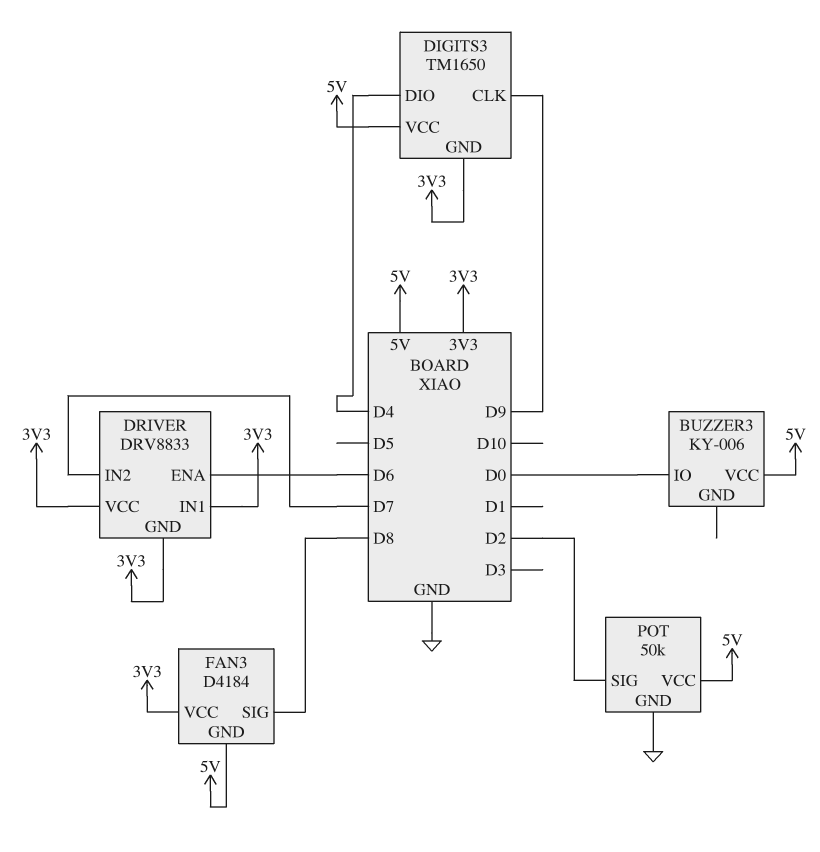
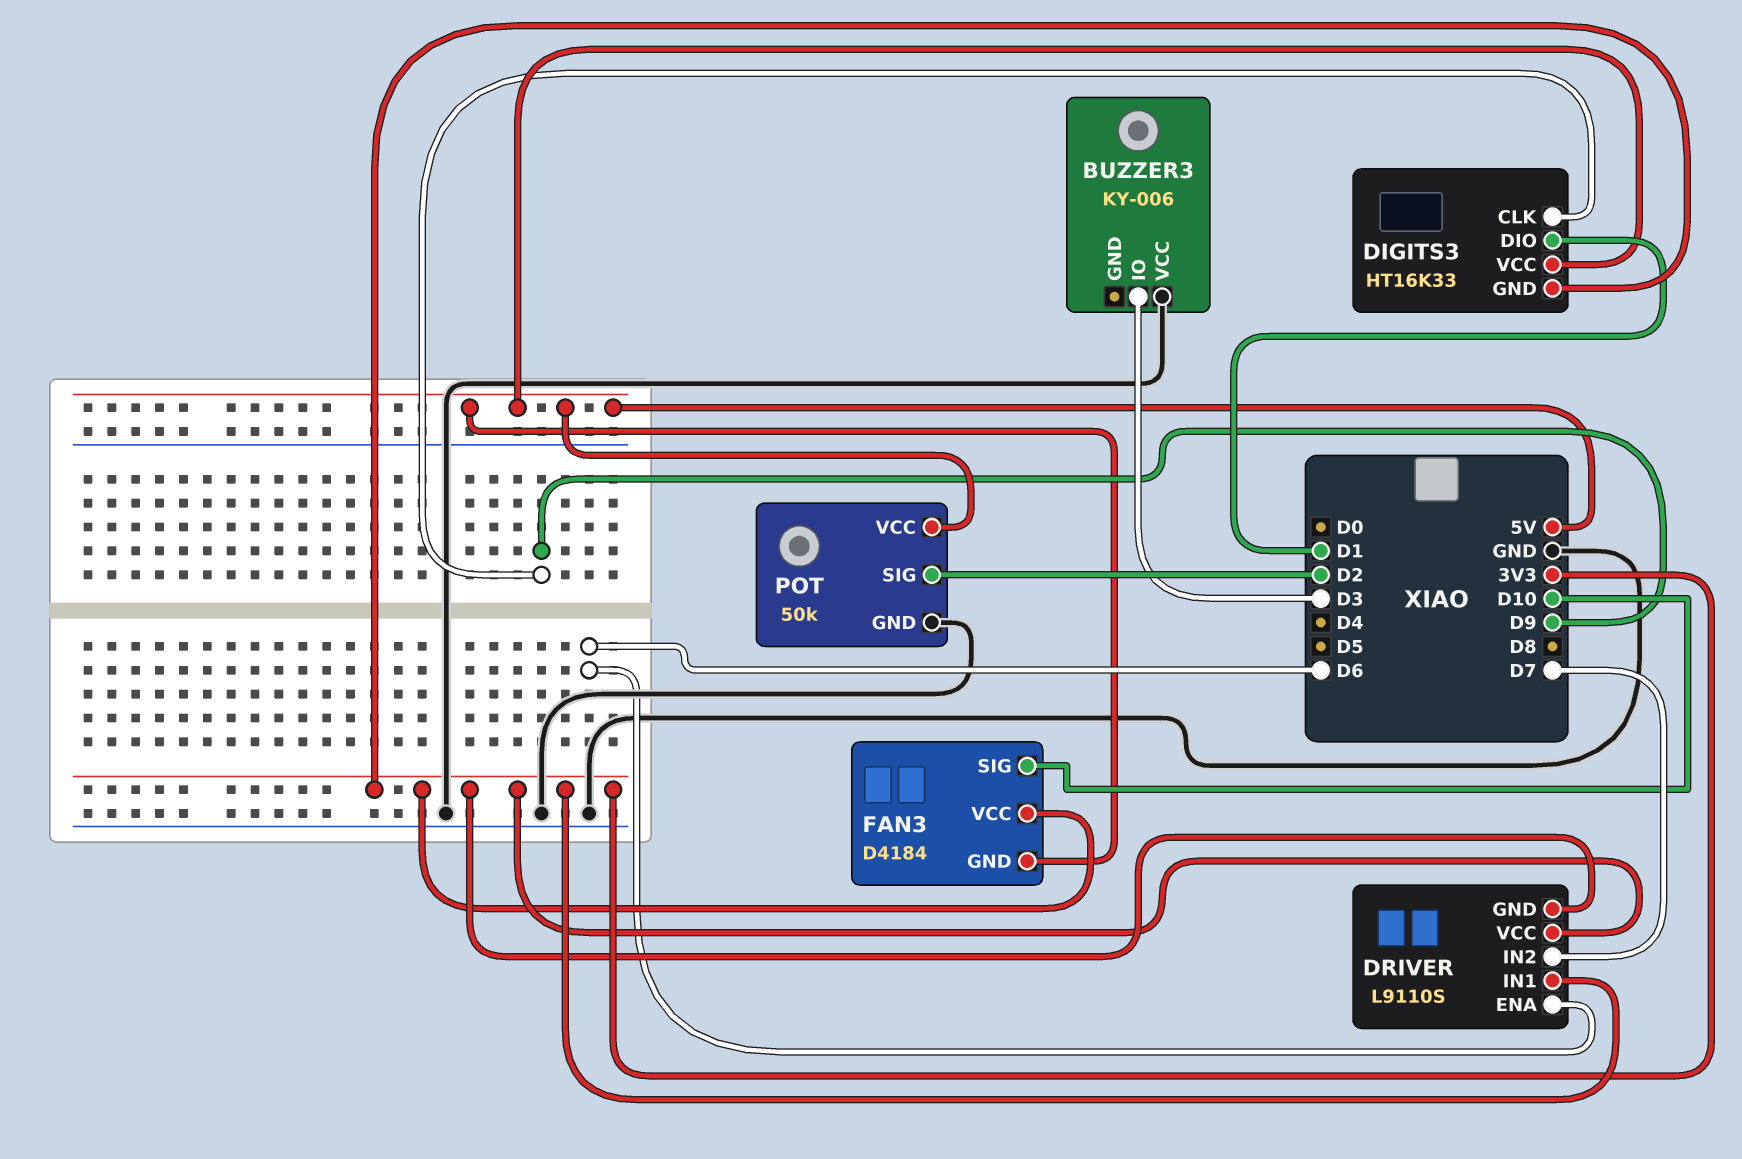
BUZZER3 pin IO: D0 -> D3
BUZZER3 pin VCC: 5V -> GND
DIGITS3: TM1650 -> HT16K33
DIGITS3 pin DIO: D4 -> D1
DRIVER: DRV8833 -> L9110S
FAN3 pin SIG: D8 -> D10

